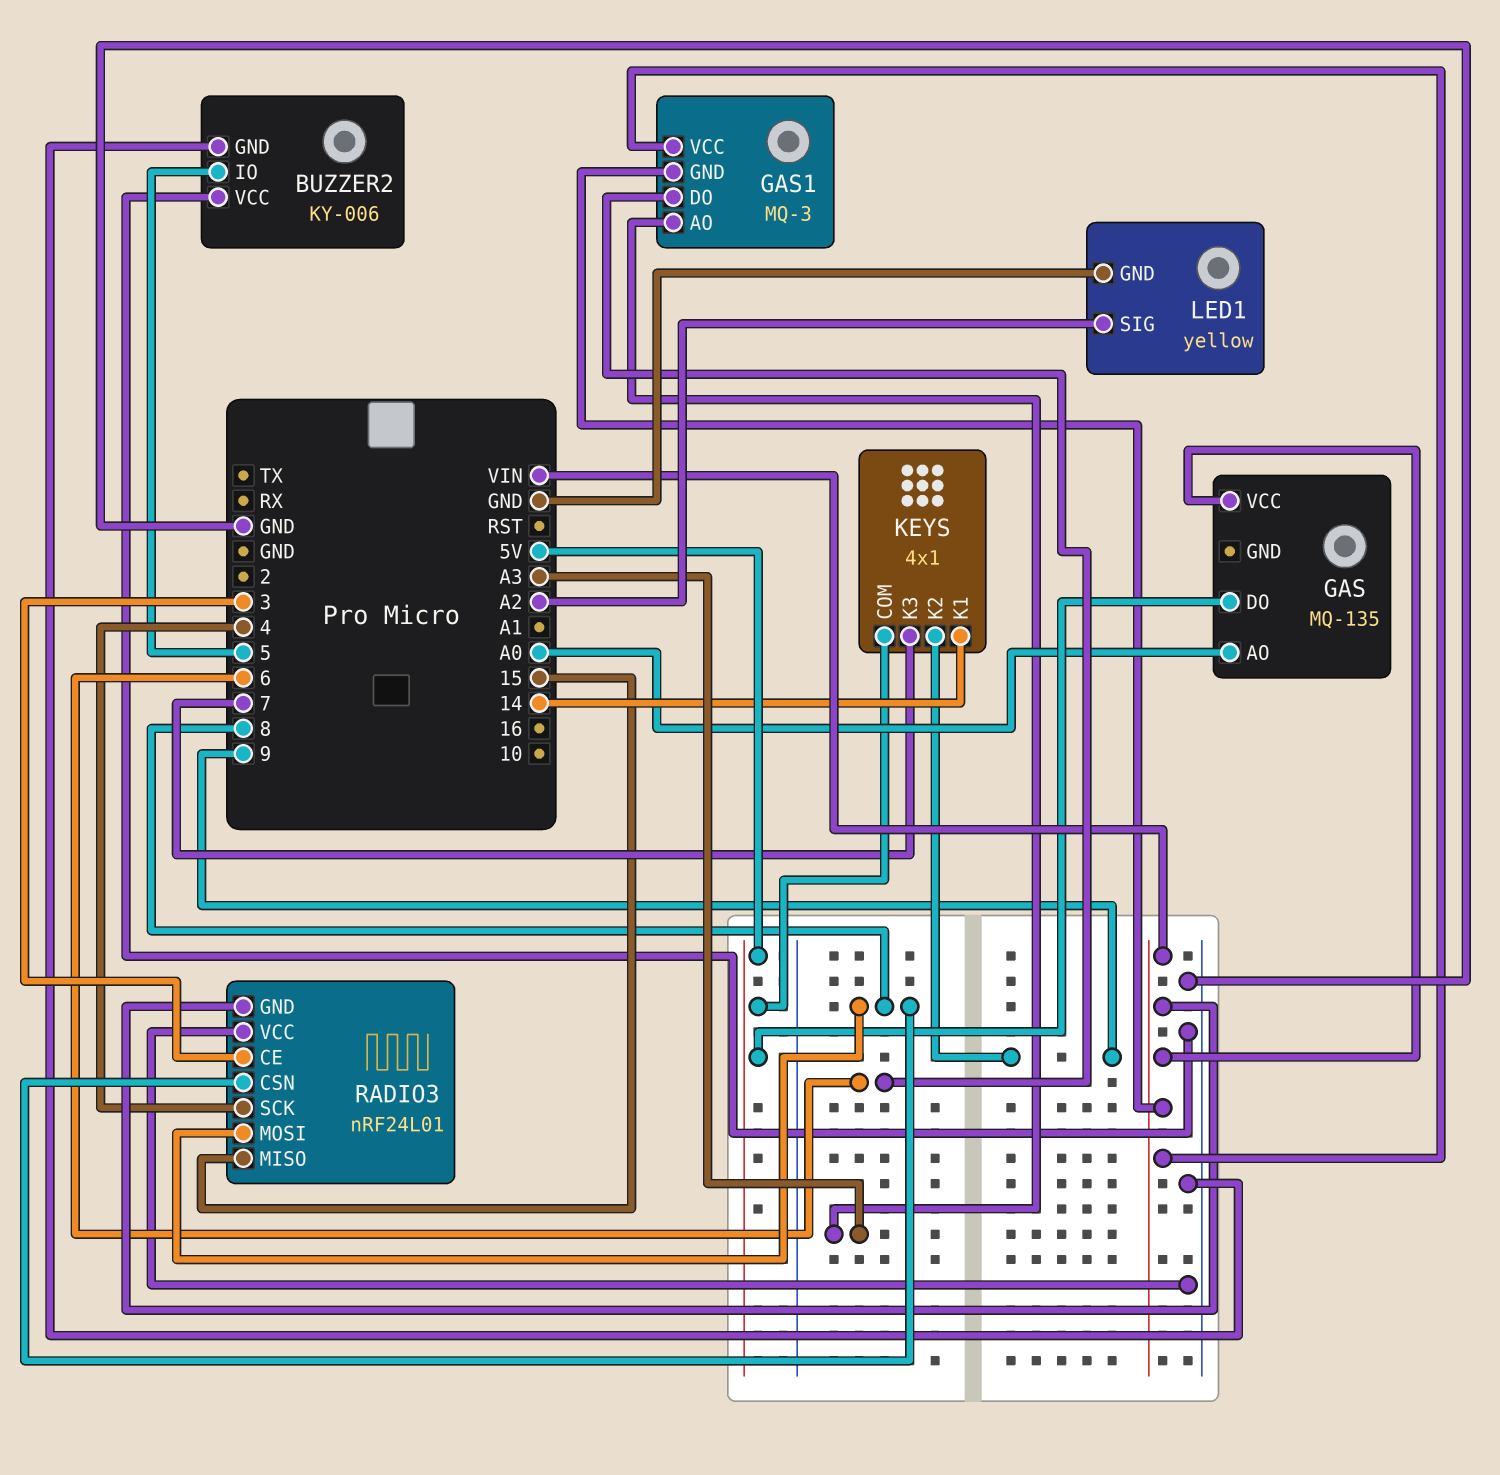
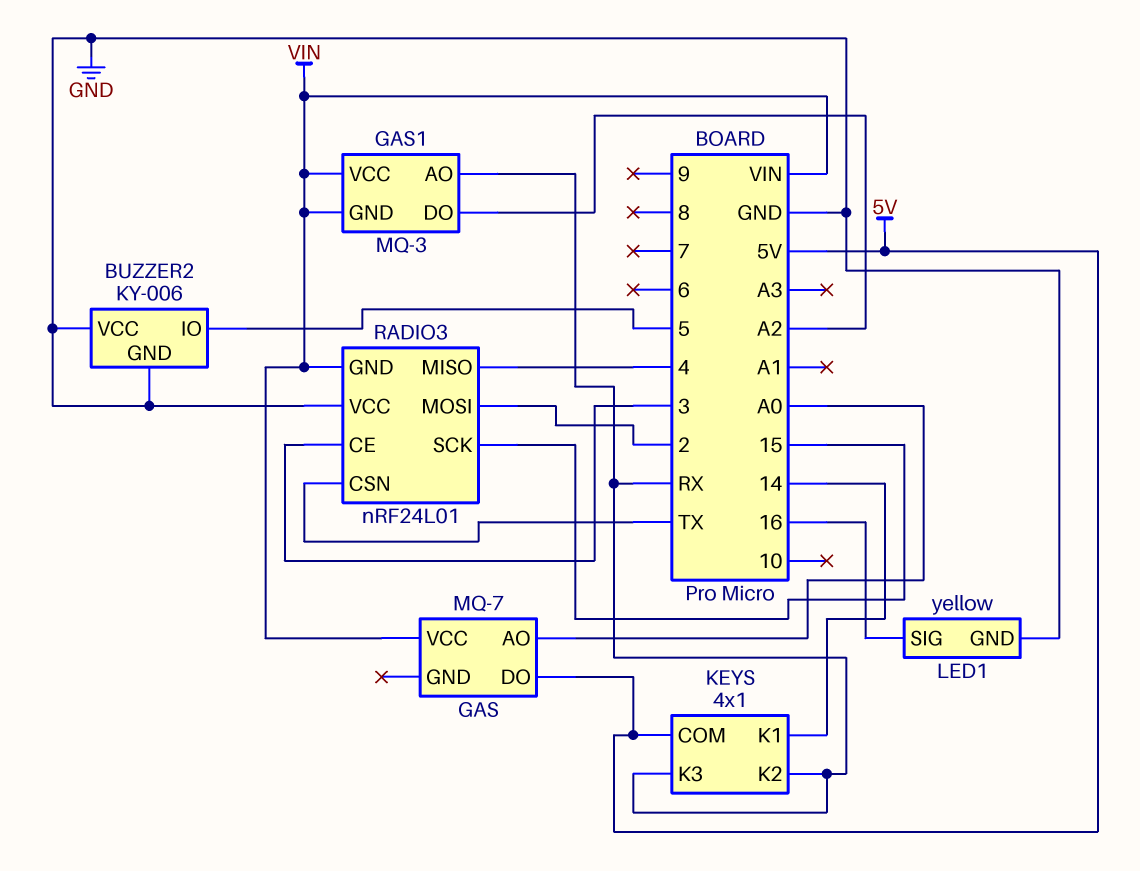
GAS: MQ-135 -> MQ-7
GAS1 pin AO: A3 -> RX
GAS1 pin DO: 6 -> A2
KEYS pin K2: 9 -> RX
KEYS pin K3: 7 -> RX
LED1 pin SIG: A2 -> 16
RADIO3 pin CSN: 8 -> TX
RADIO3 pin MISO: 15 -> 4
RADIO3 pin MOSI: 8 -> 2
RADIO3 pin SCK: 4 -> 15

